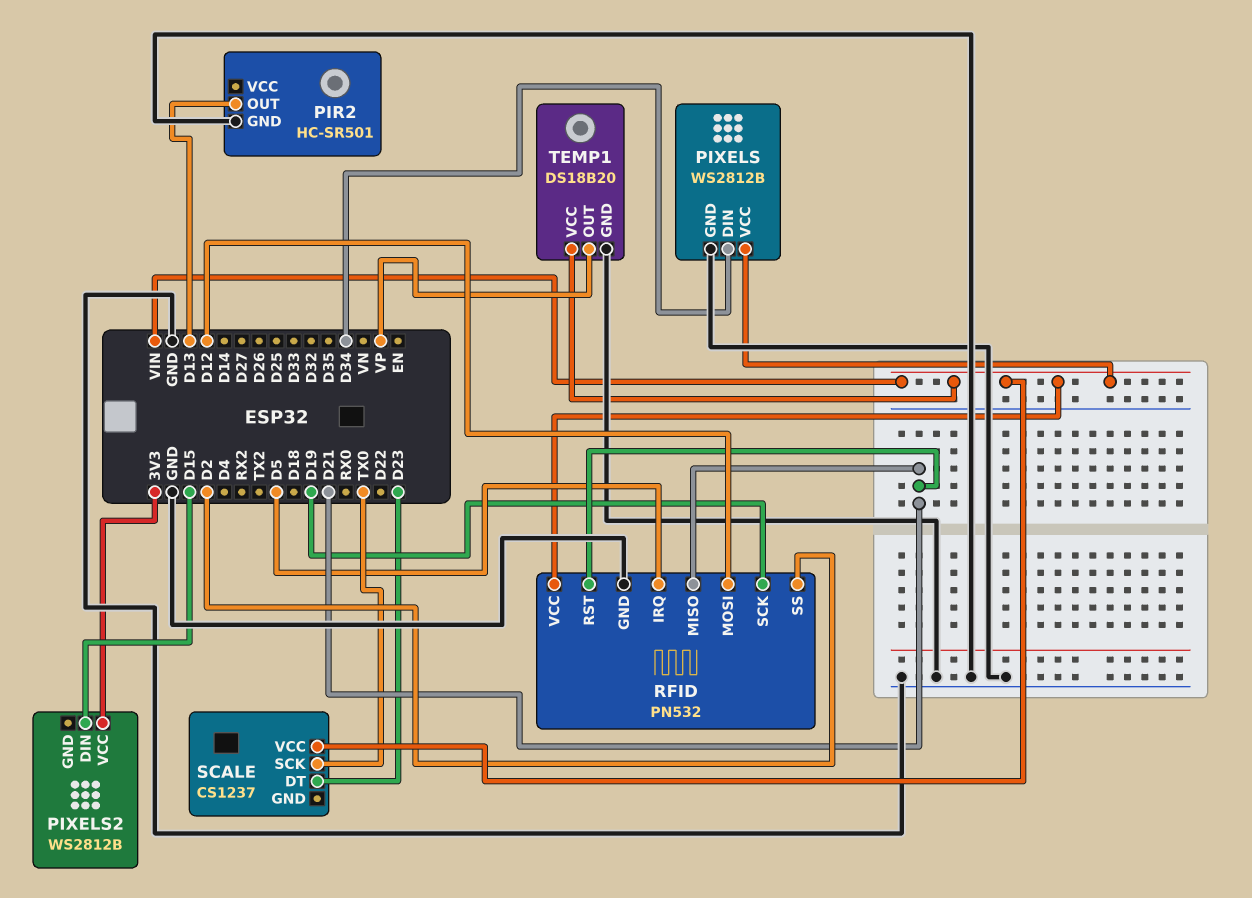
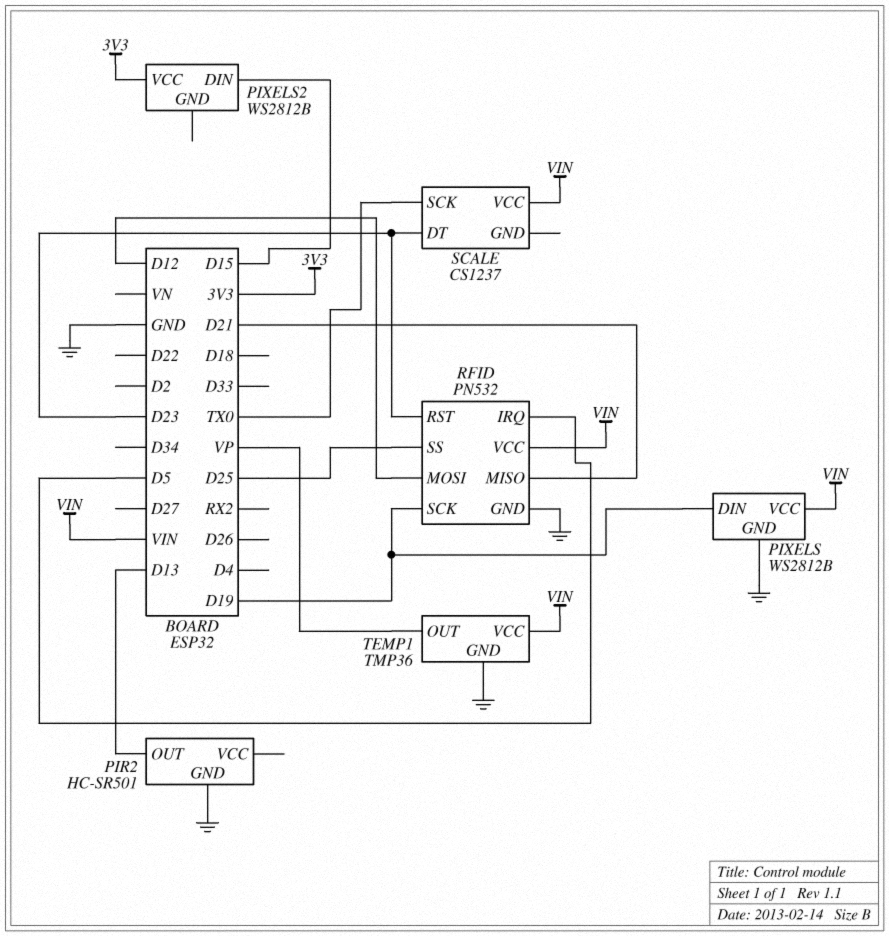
PIXELS pin DIN: D34 -> D19
RFID pin RST: D21 -> D23
RFID pin SS: D2 -> D25
TEMP1: DS18B20 -> TMP36

